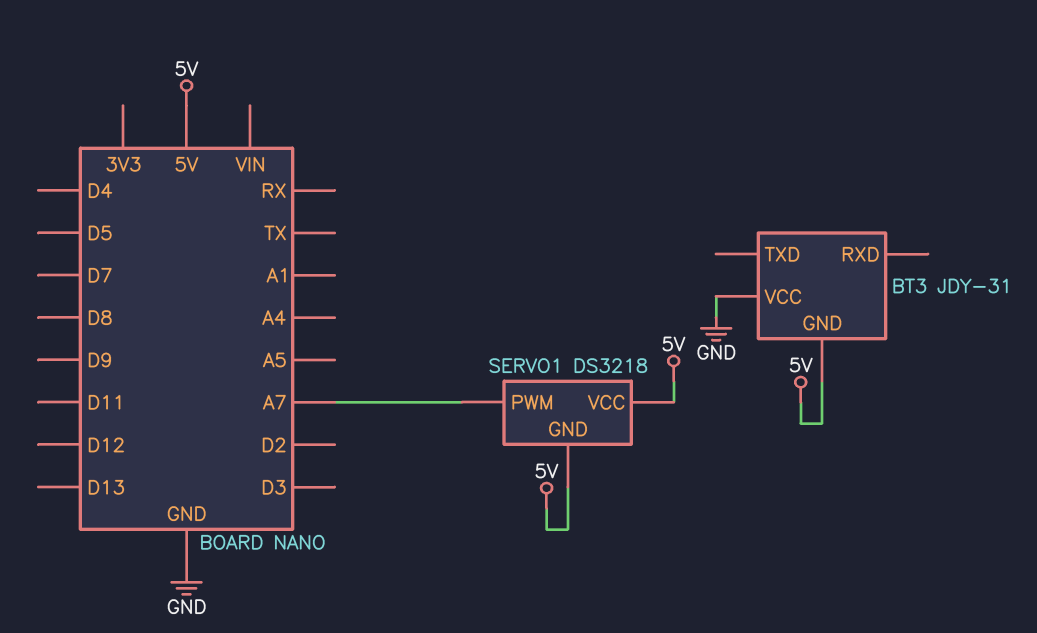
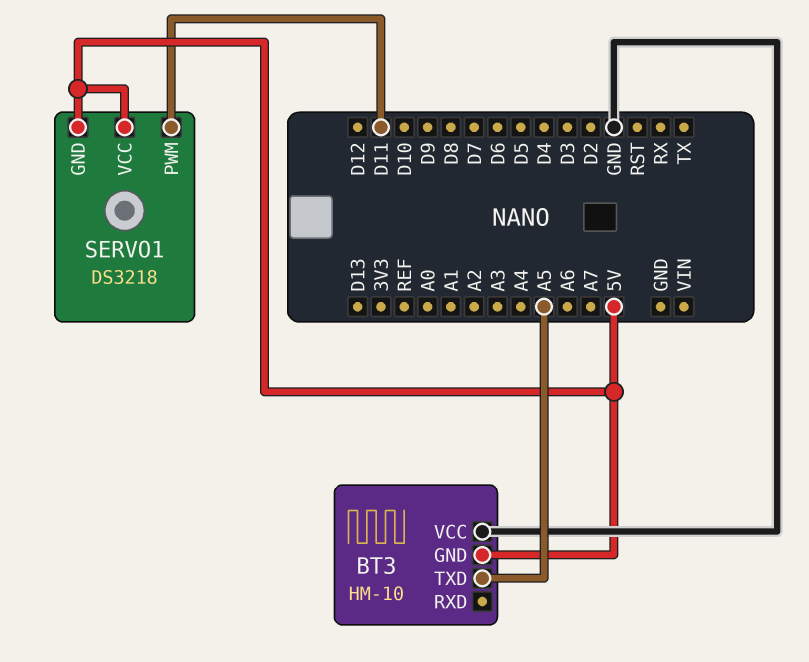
BT3: JDY-31 -> HM-10
BT3 pin TXD: none -> A5
SERVO1 pin PWM: A7 -> D11

